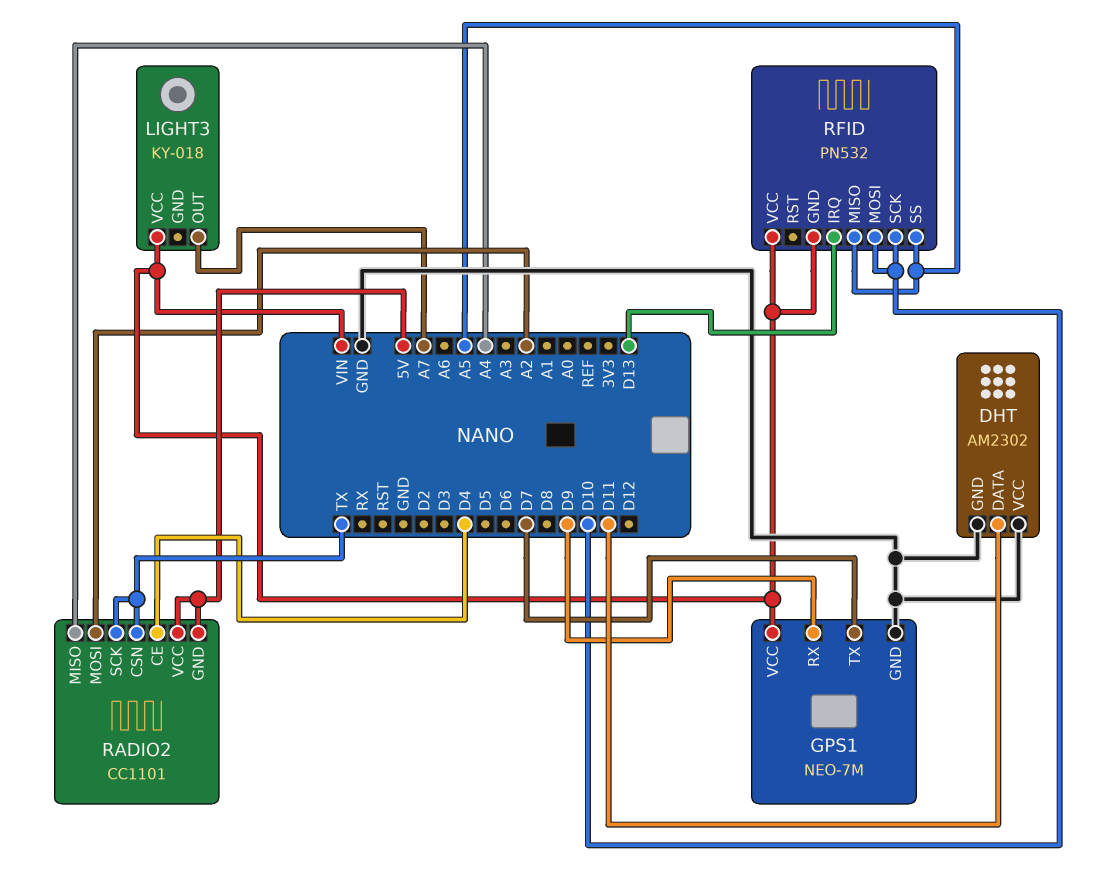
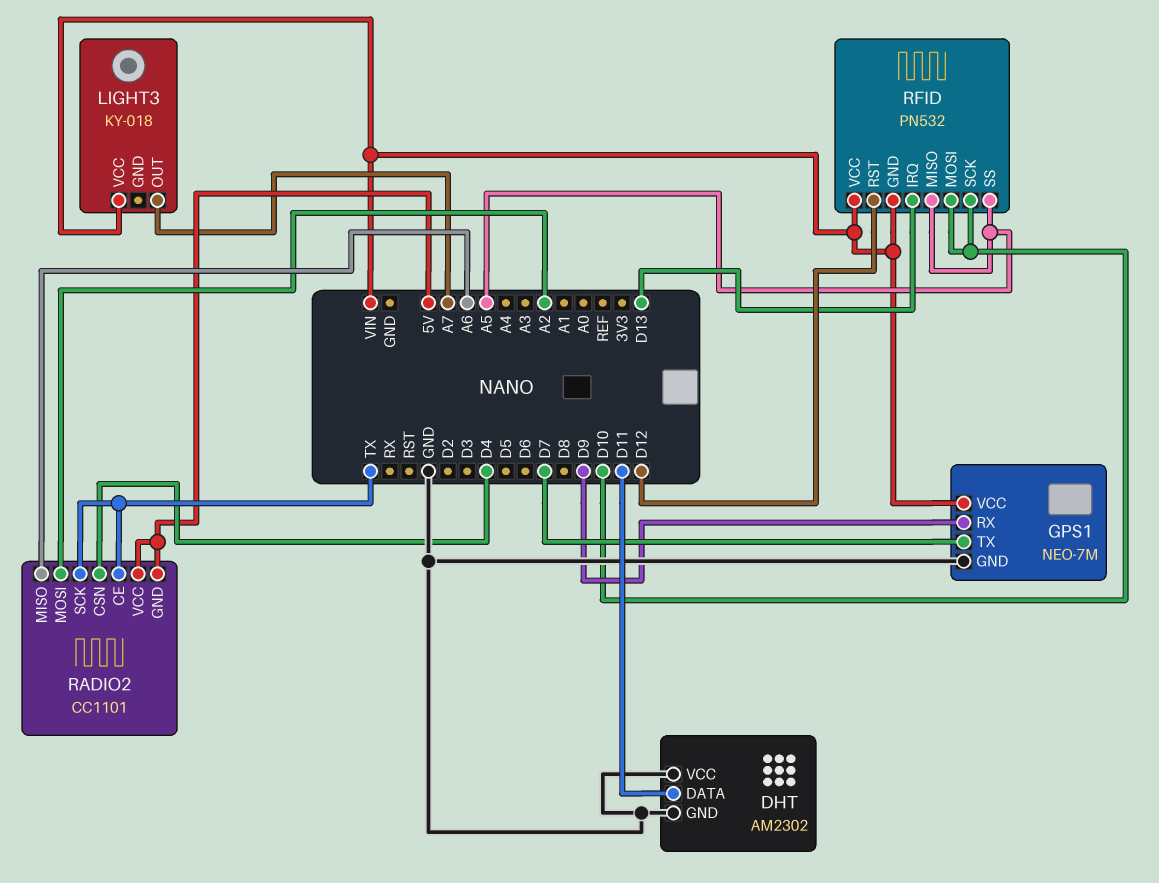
RADIO2 pin CE: D4 -> TX
RADIO2 pin CSN: TX -> D4
RADIO2 pin MISO: A4 -> A6
RFID pin RST: none -> D12

